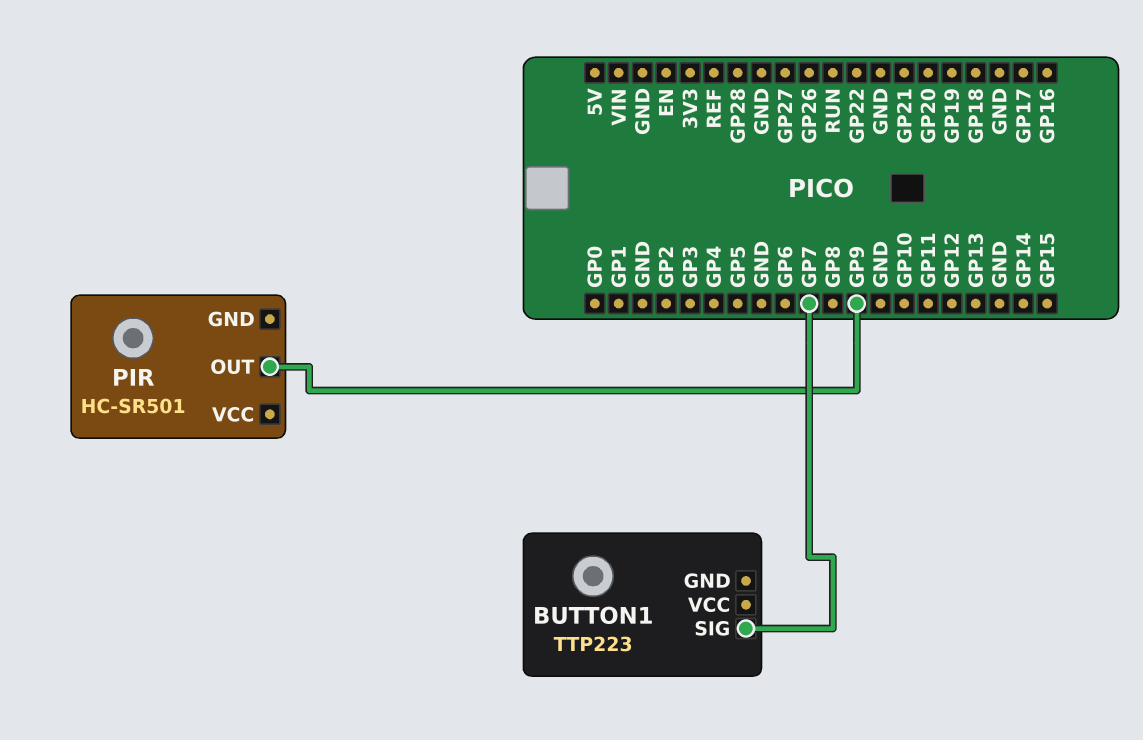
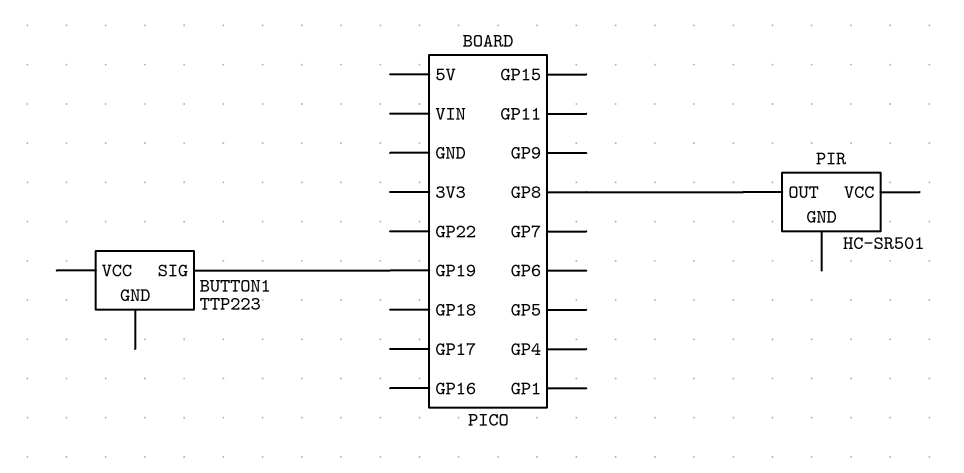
BUTTON1 pin SIG: GP7 -> GP19
PIR pin OUT: GP9 -> GP8

